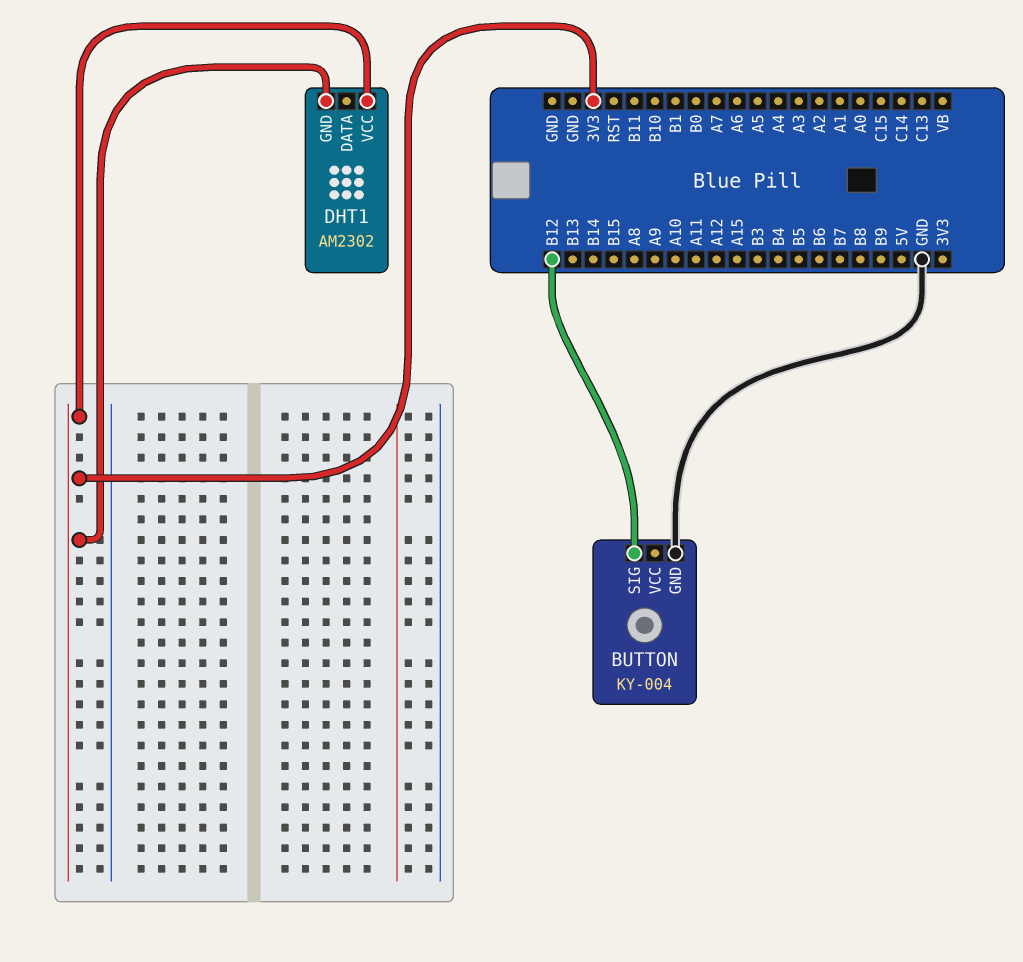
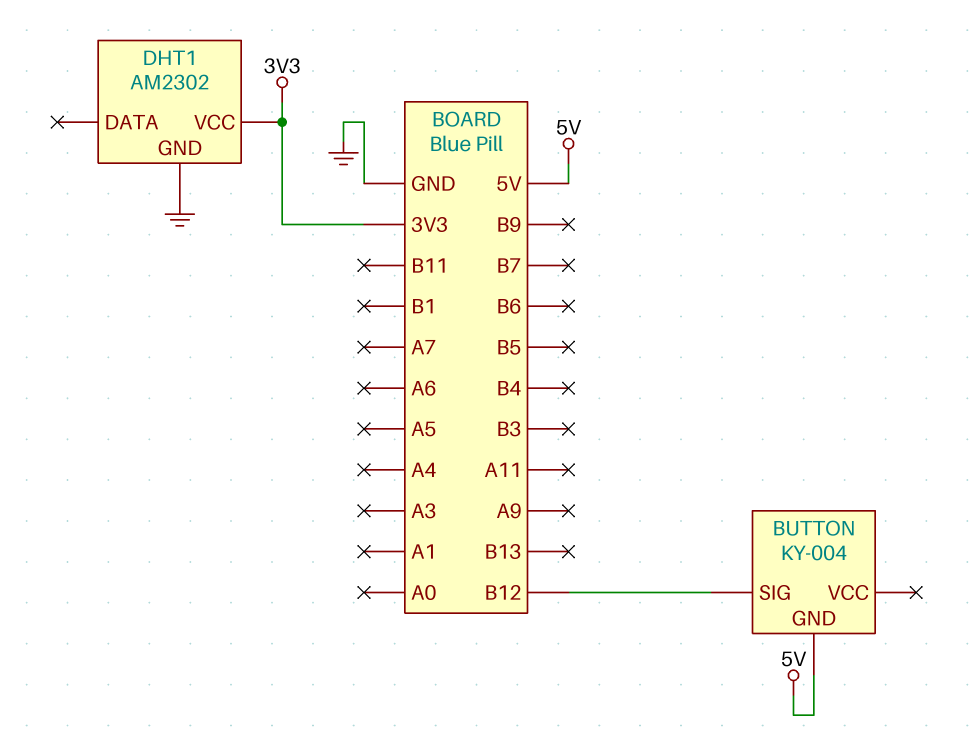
BUTTON pin GND: GND -> 5V
DHT1 pin GND: 3V3 -> GND

